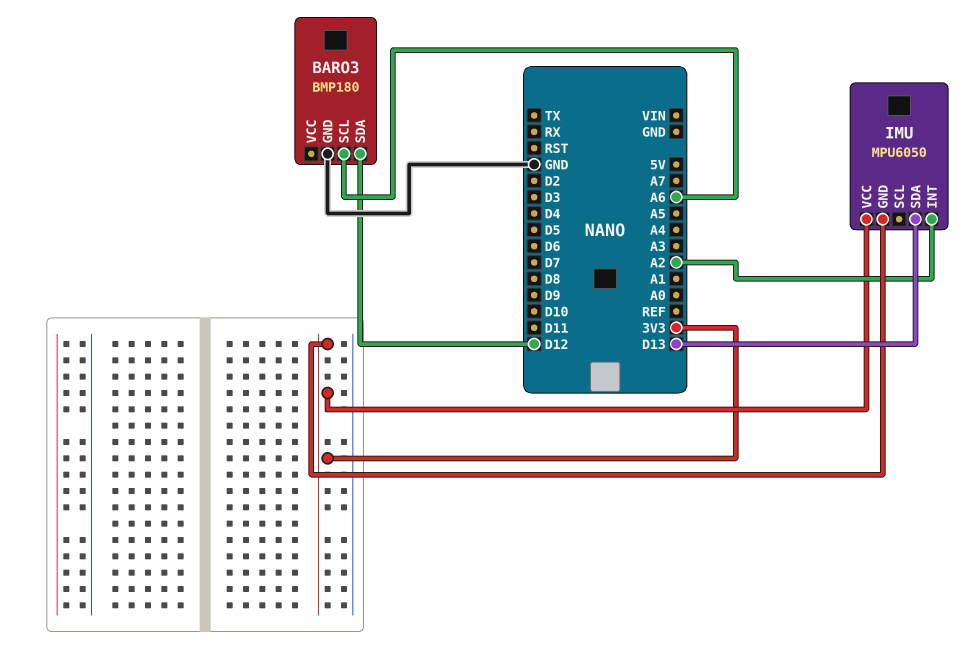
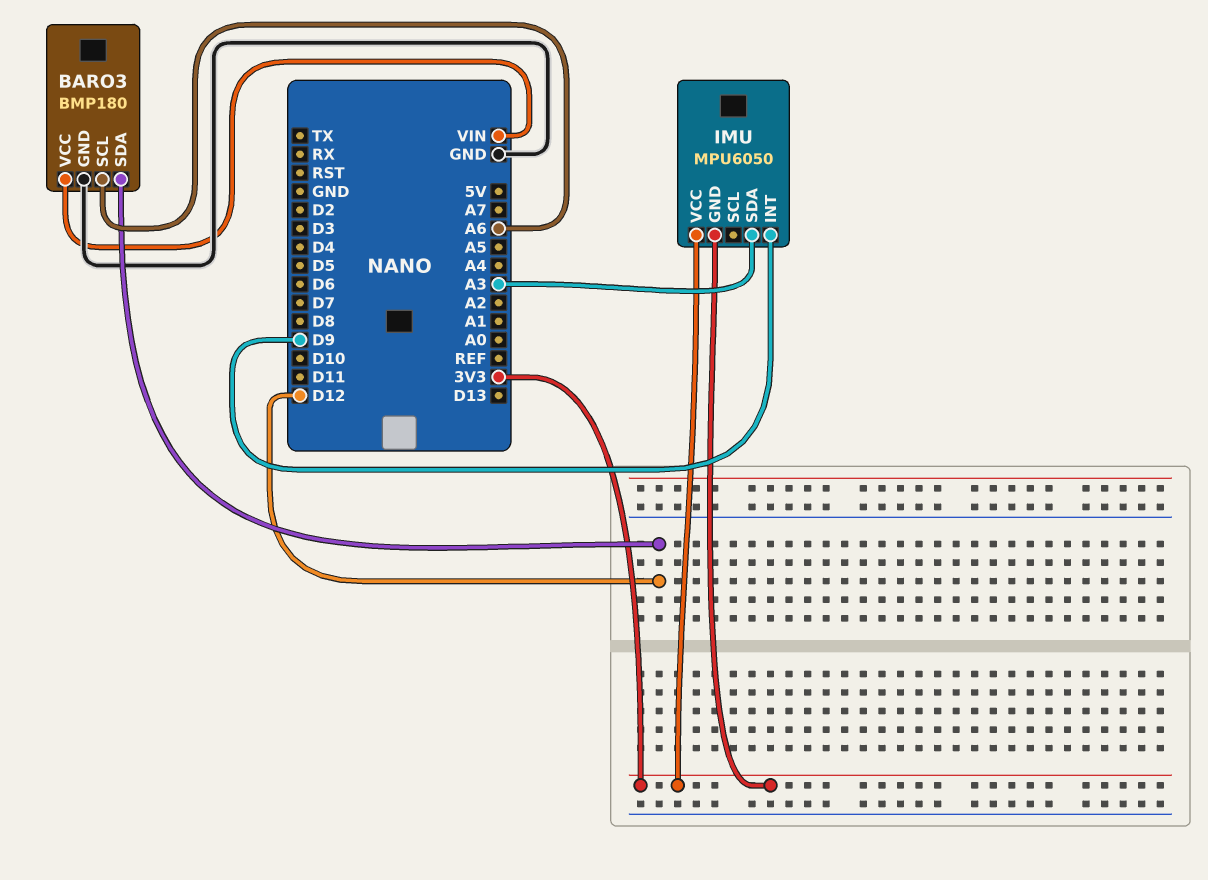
BARO3 pin VCC: none -> VIN
IMU pin INT: A2 -> D9
IMU pin SDA: D13 -> A3

